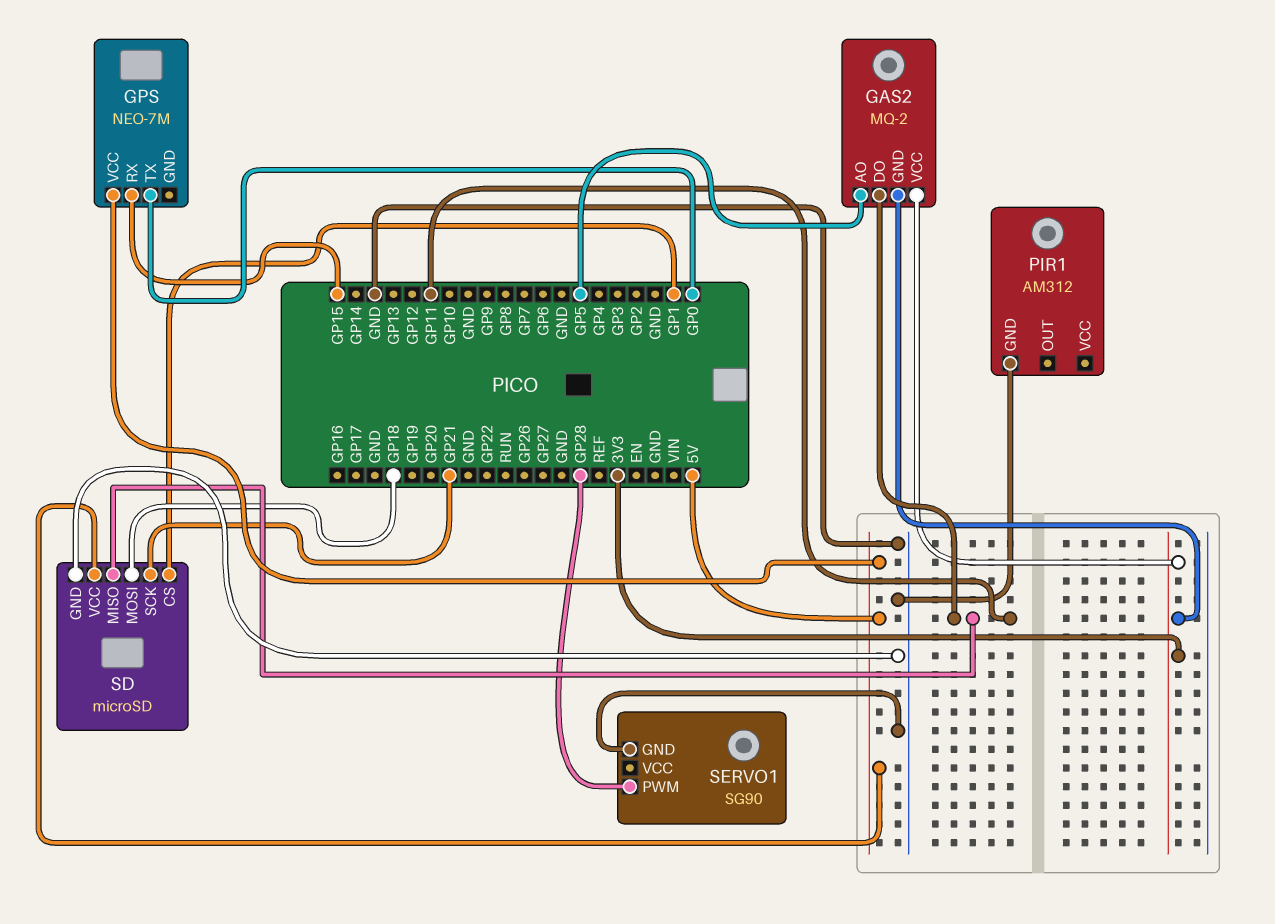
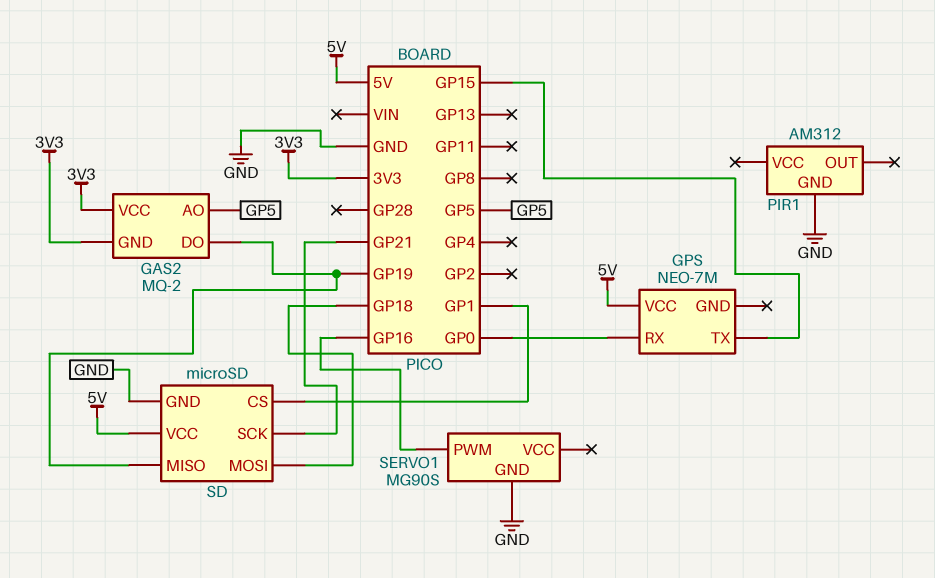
GAS2 pin DO: GP11 -> GP19
GPS pin RX: GP15 -> GP0
GPS pin TX: GP0 -> GP15
SD pin MISO: GP11 -> GP19
SERVO1: SG90 -> MG90S
SERVO1 pin PWM: GP28 -> GP16

